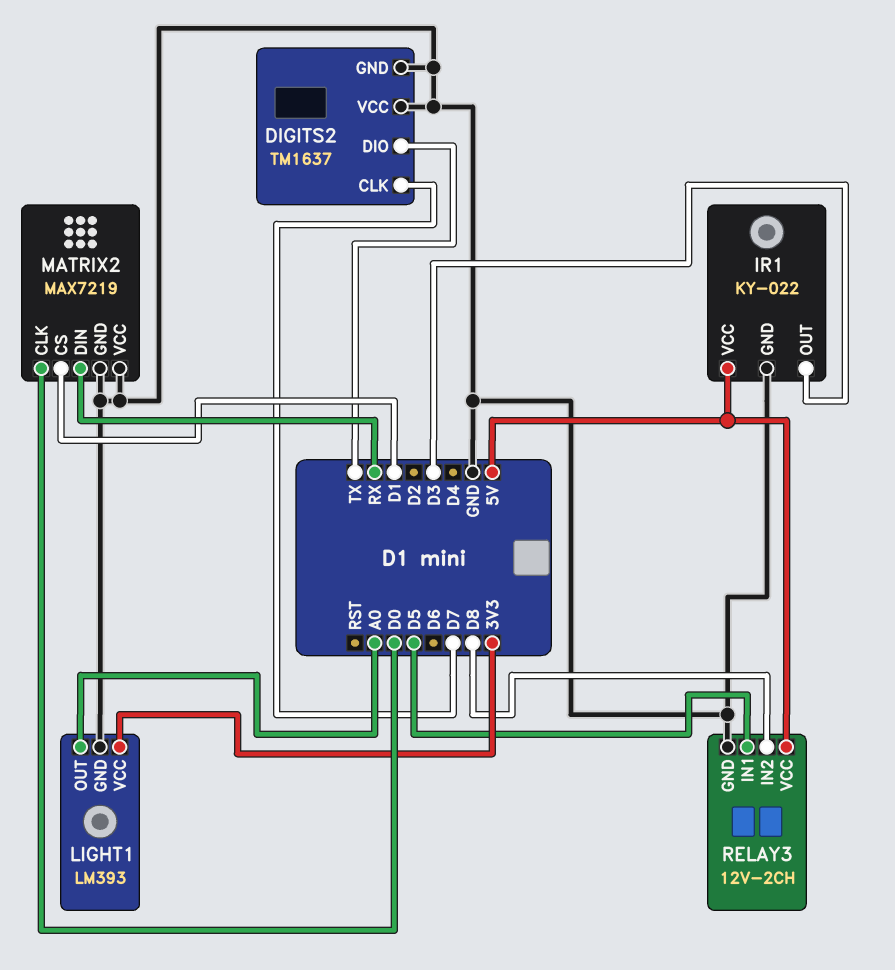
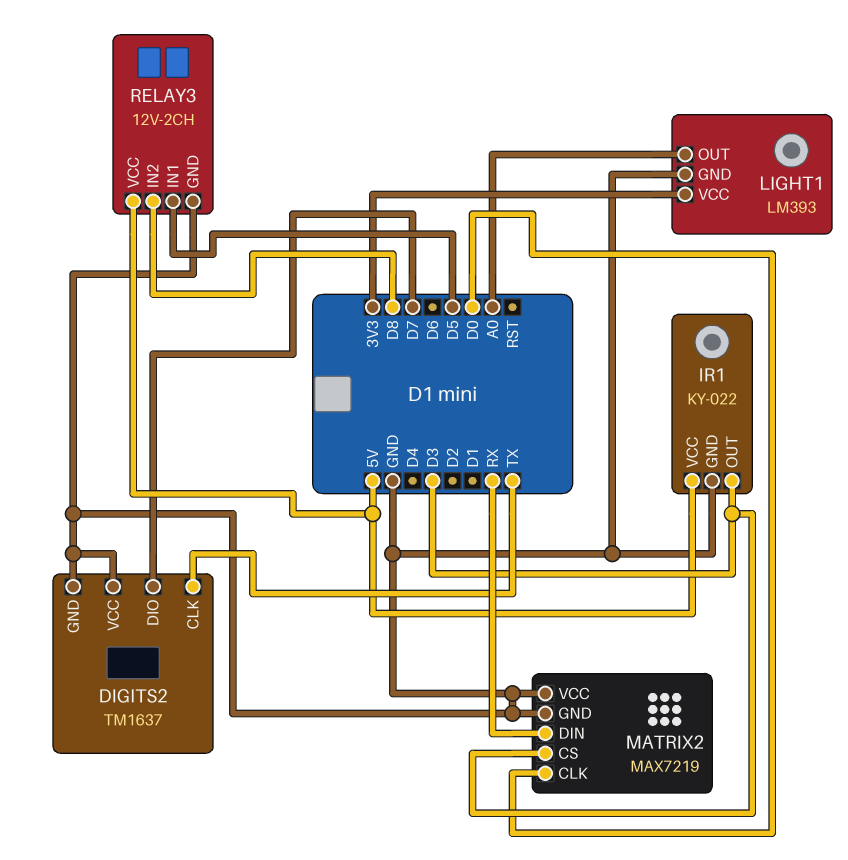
DIGITS2 pin CLK: D7 -> TX
DIGITS2 pin DIO: TX -> D7
MATRIX2 pin CS: D1 -> D3

